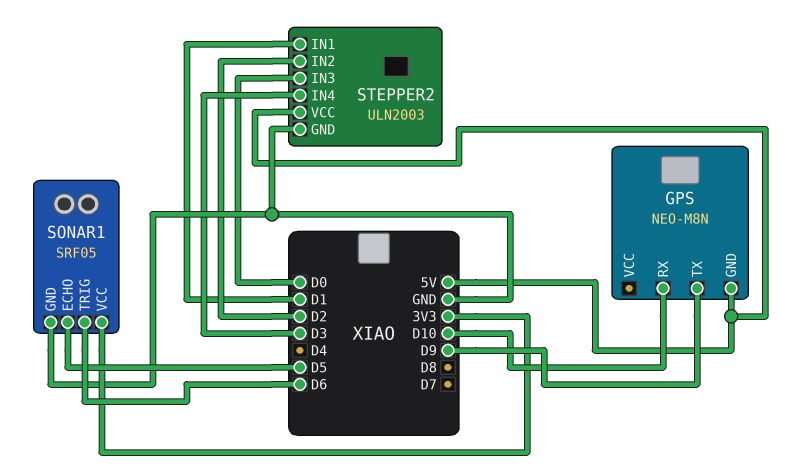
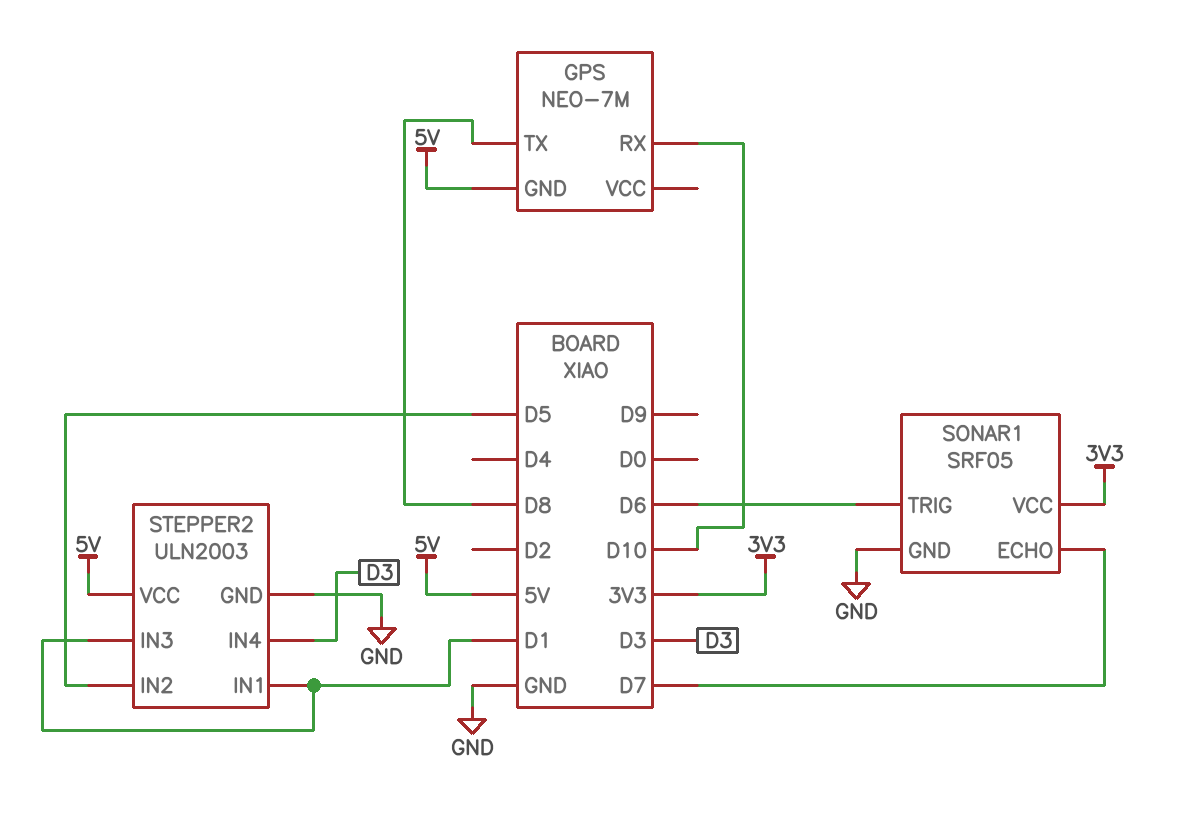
GPS: NEO-M8N -> NEO-7M
GPS pin TX: D9 -> D8
SONAR1 pin ECHO: D5 -> D7
STEPPER2 pin IN2: D2 -> D5
STEPPER2 pin IN3: D0 -> D1

